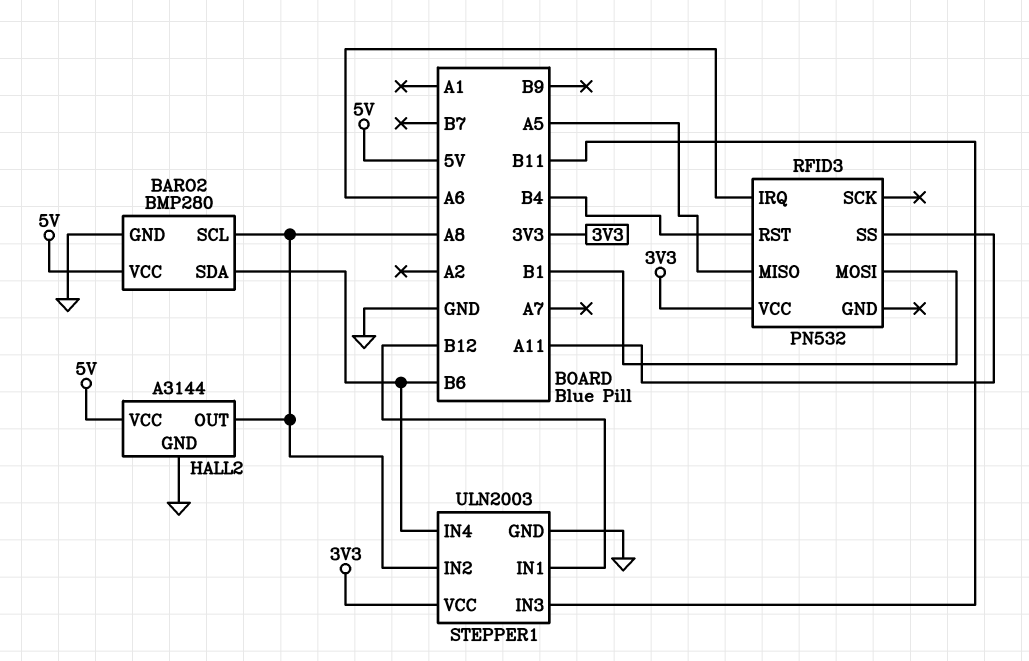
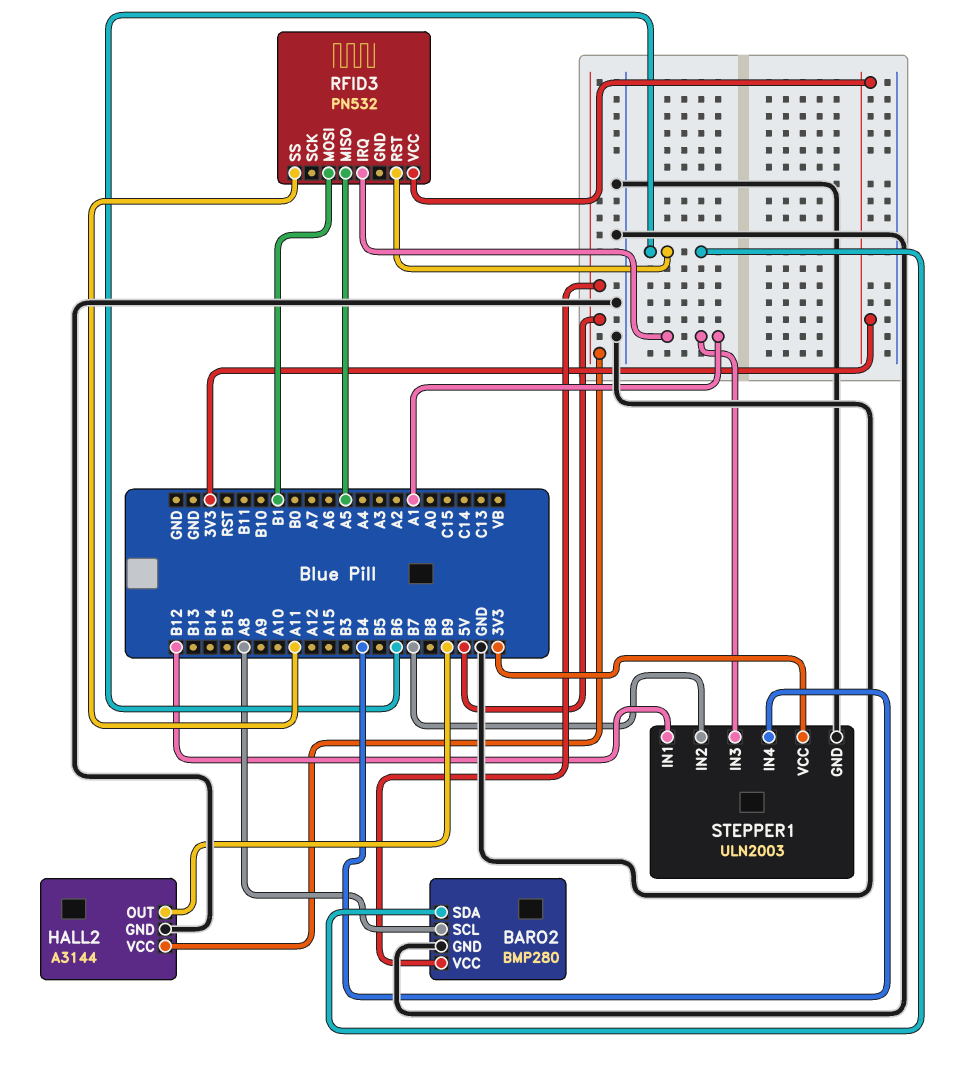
HALL2 pin OUT: A8 -> B9
RFID3 pin IRQ: A6 -> A1
RFID3 pin RST: B4 -> B6
STEPPER1 pin IN2: A8 -> B7
STEPPER1 pin IN3: B11 -> A1
STEPPER1 pin IN4: B6 -> B4

